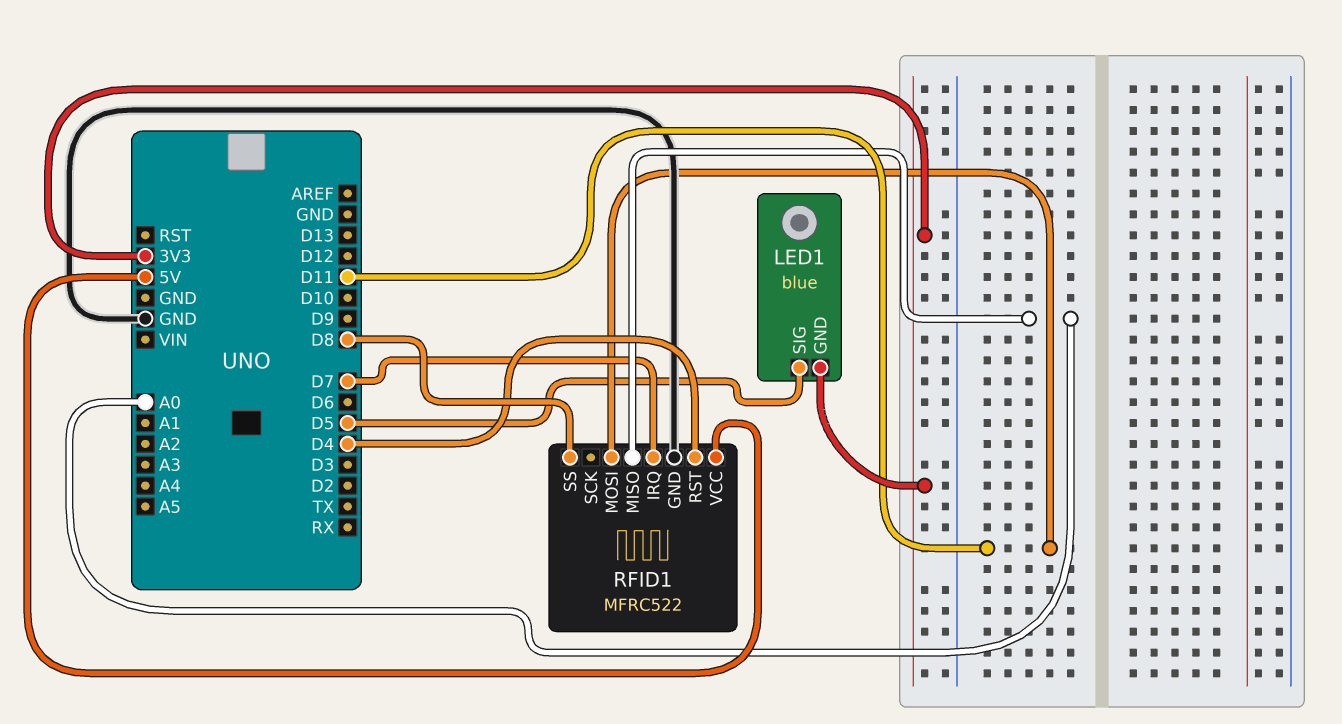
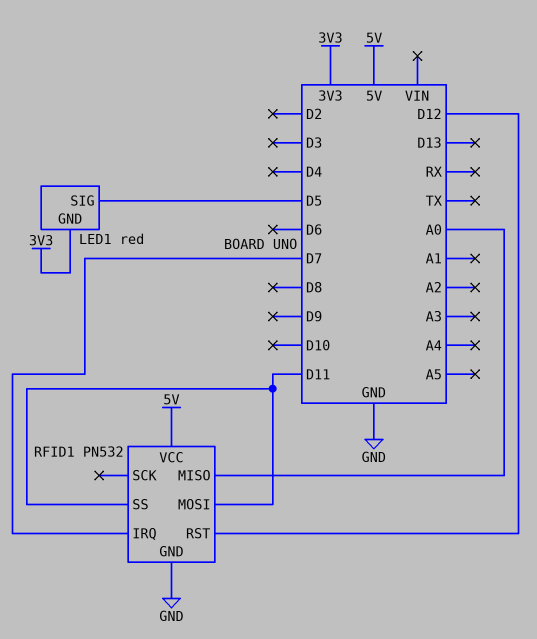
LED1: blue -> red
RFID1: MFRC522 -> PN532
RFID1 pin RST: D4 -> D12
RFID1 pin SS: D8 -> D11

